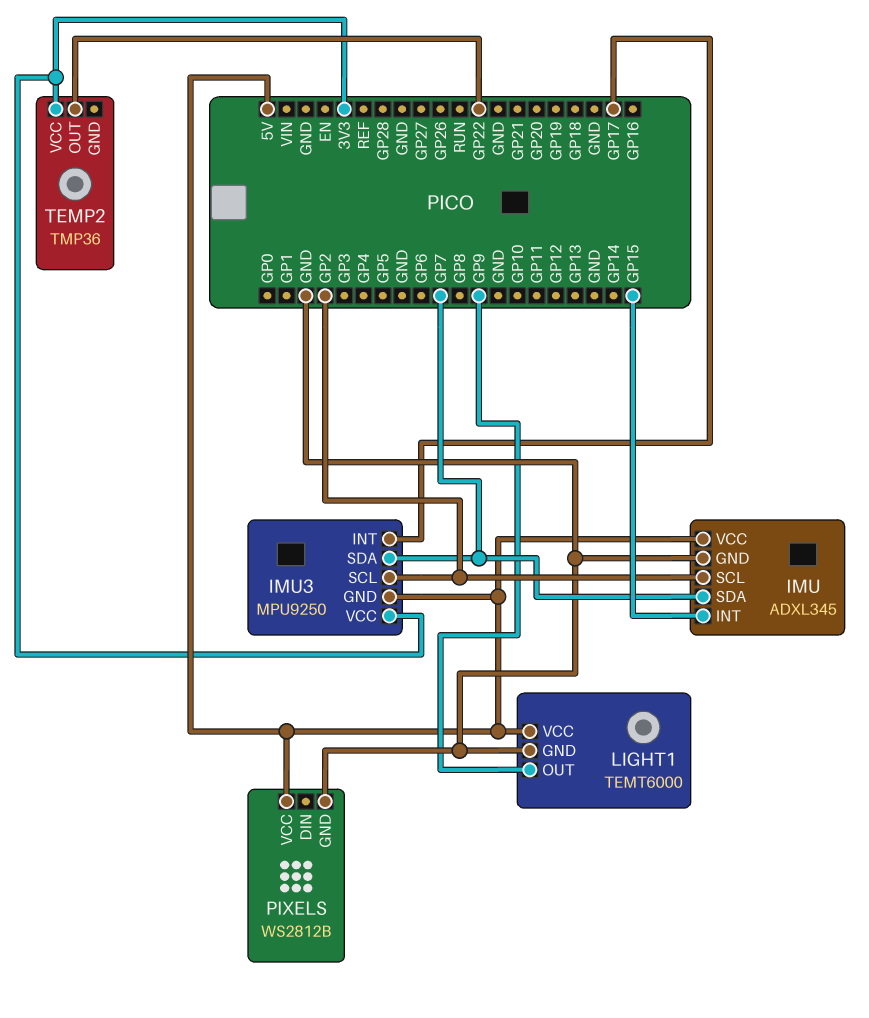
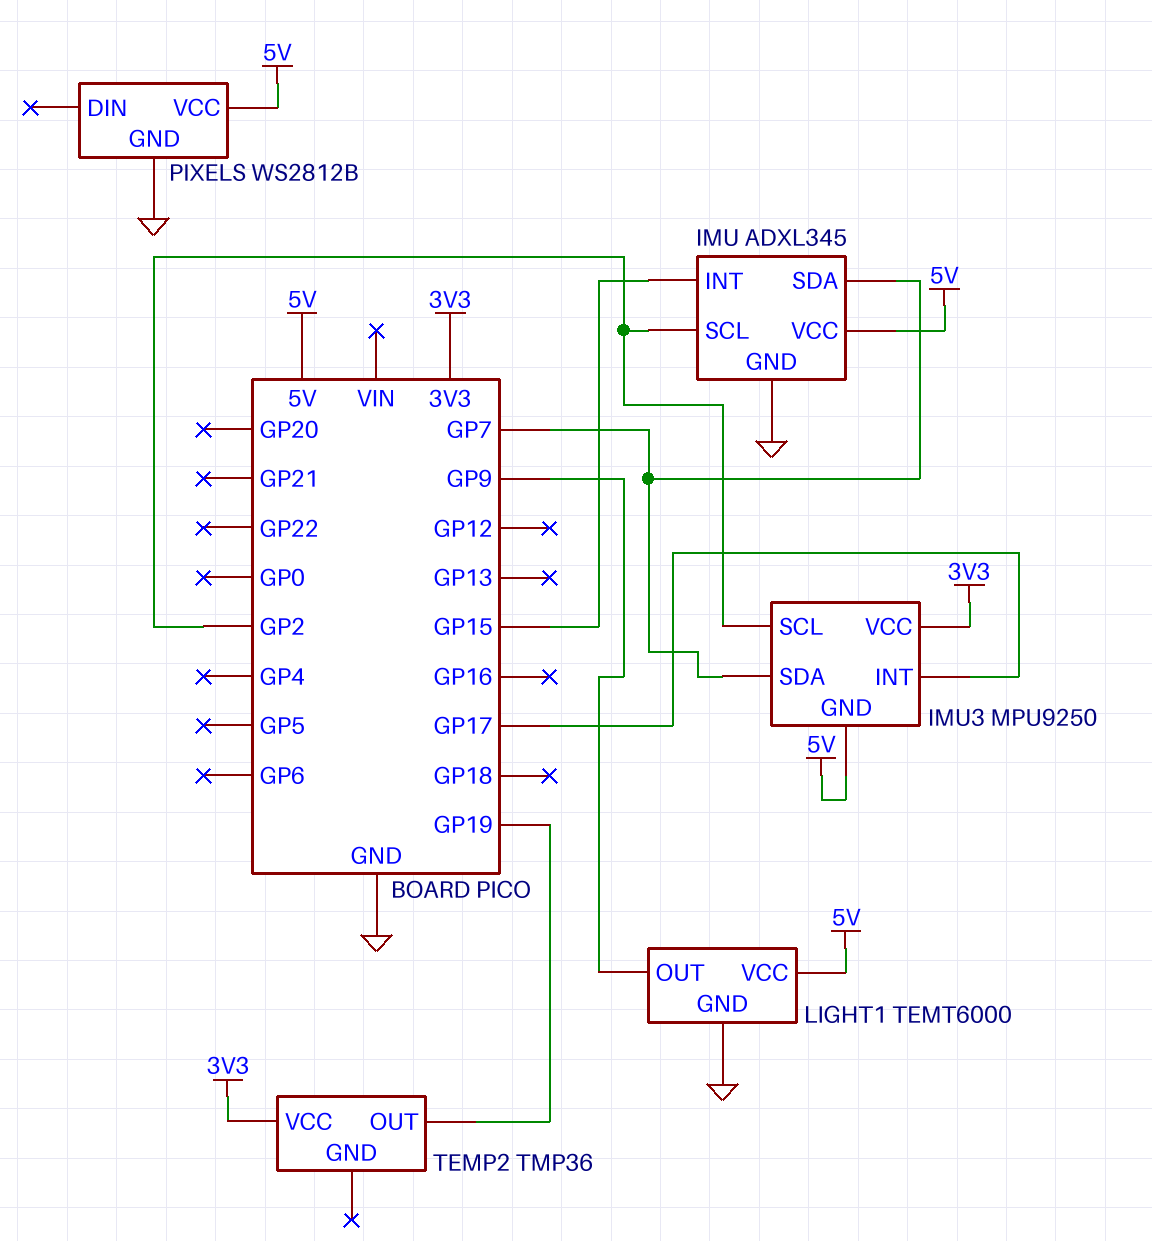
TEMP2 pin OUT: GP22 -> GP19

